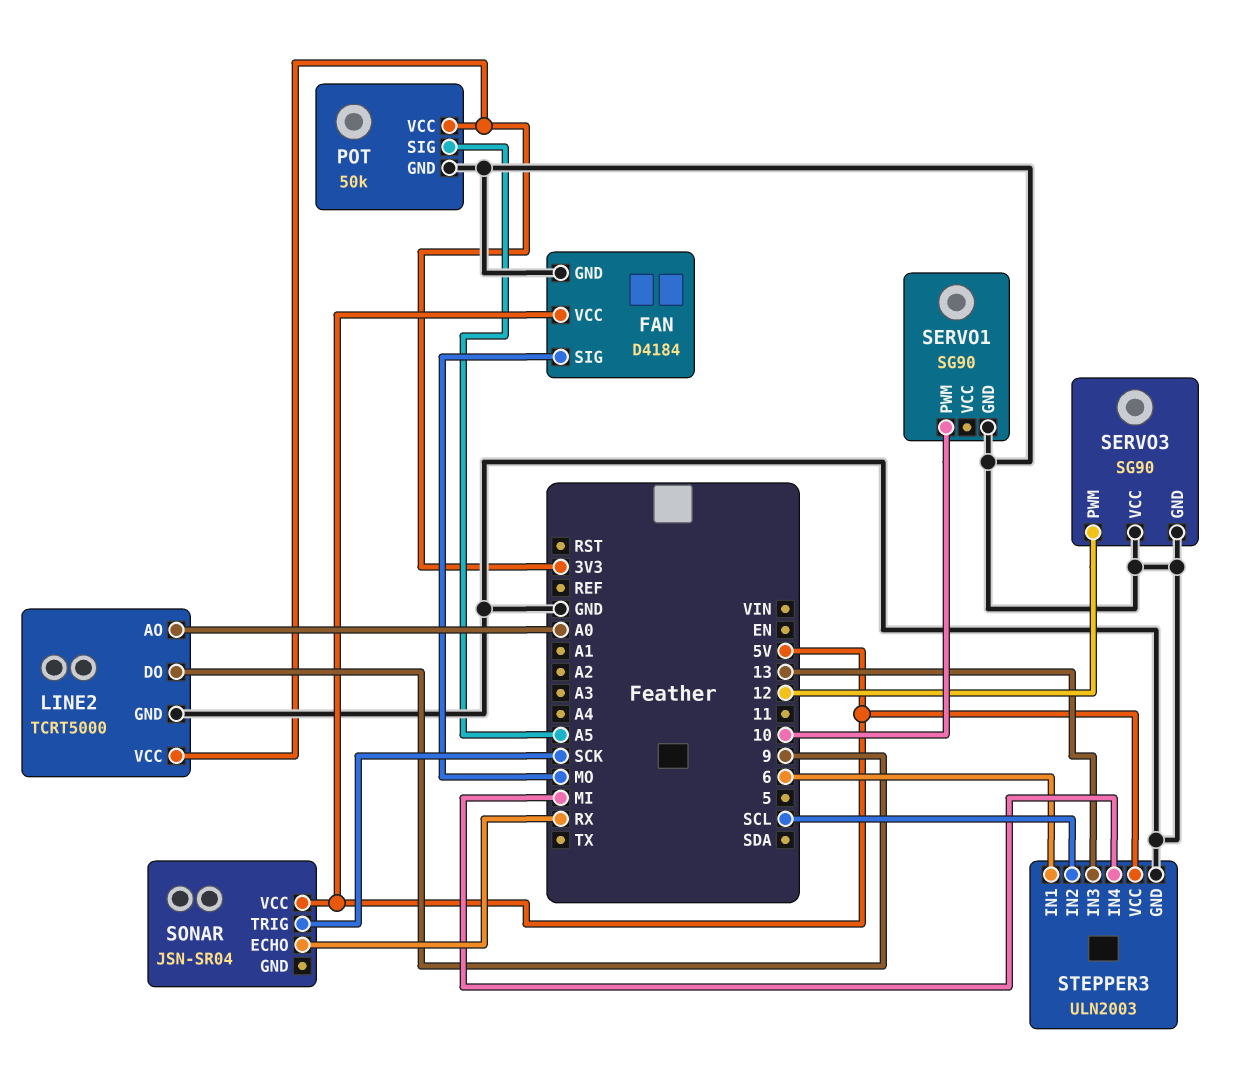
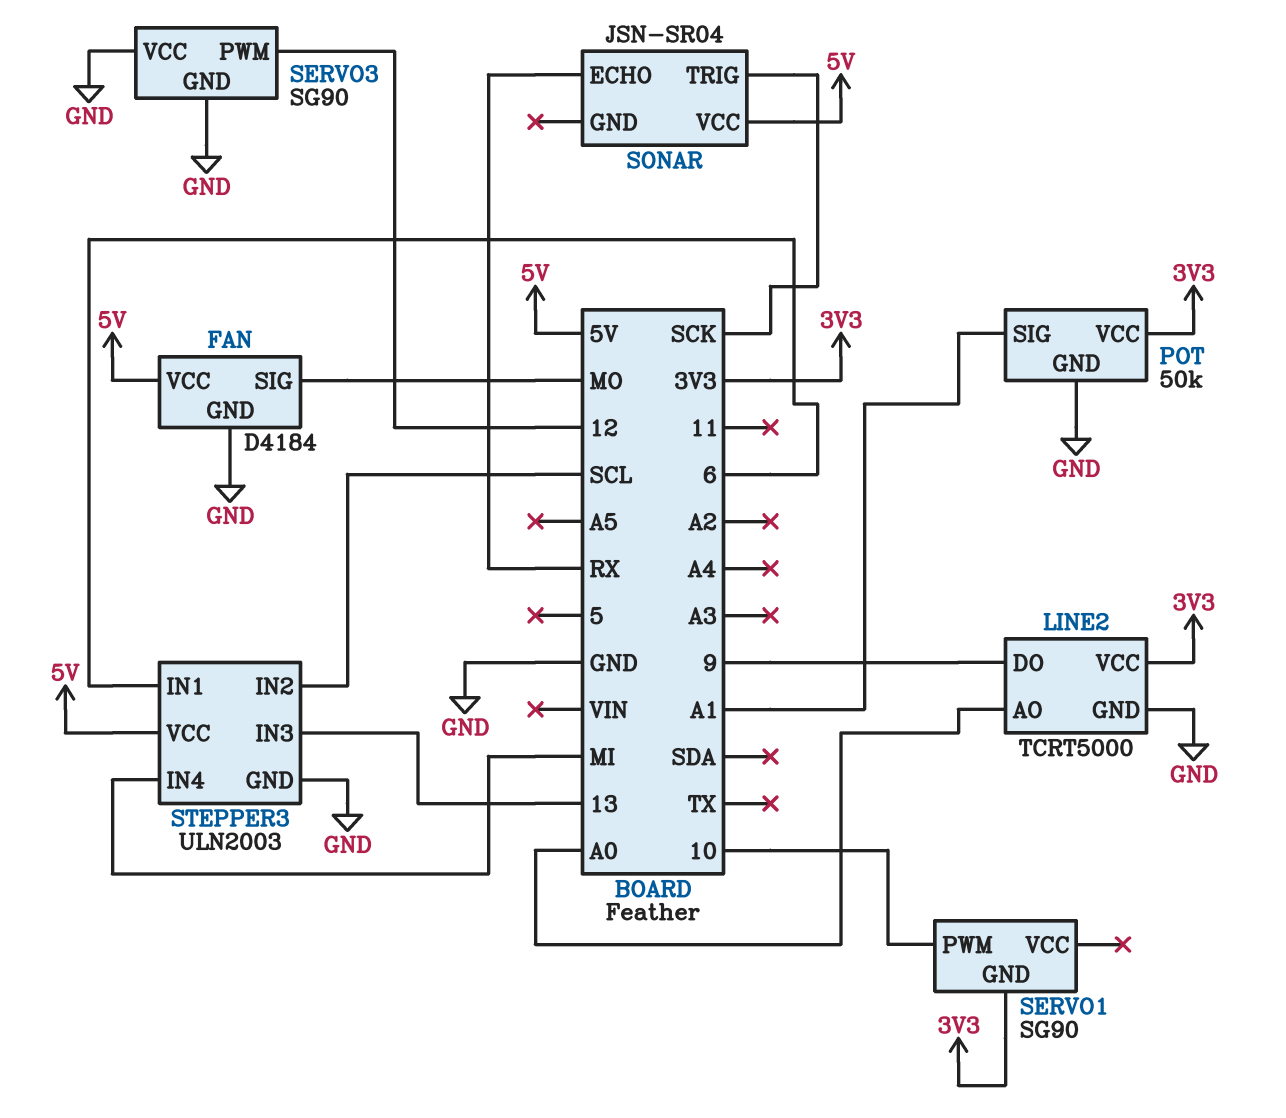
POT pin SIG: A5 -> A1
SERVO1 pin GND: GND -> 3V3

